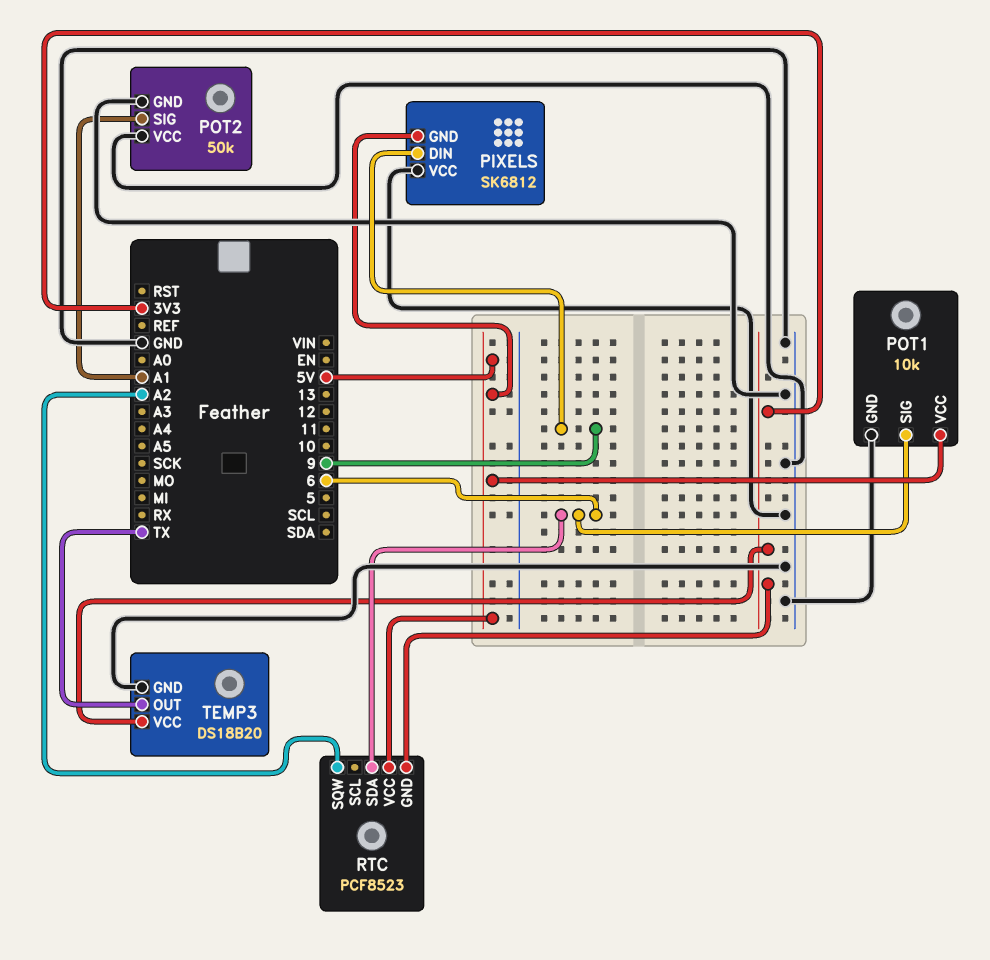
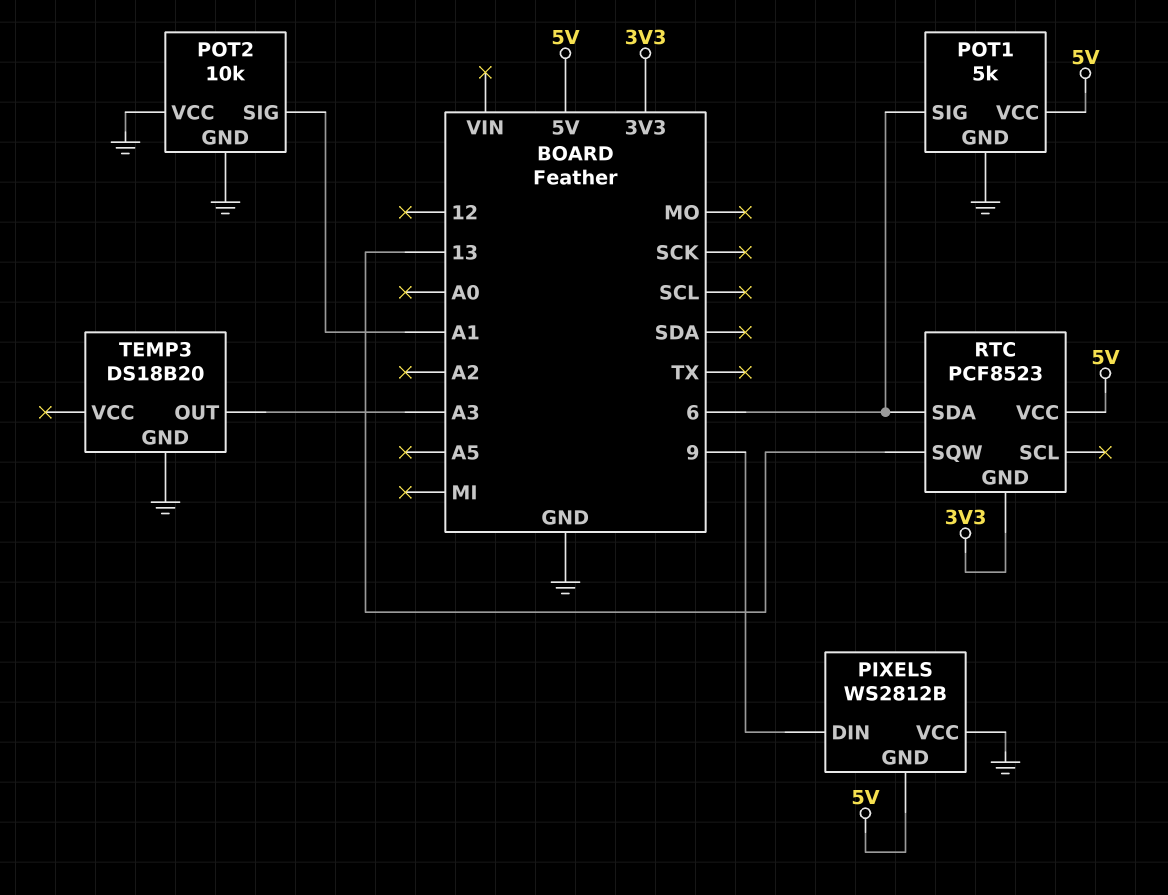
PIXELS: SK6812 -> WS2812B
POT1: 10k -> 5k
POT2: 50k -> 10k
RTC pin SQW: A2 -> 13
TEMP3 pin OUT: TX -> A3
TEMP3 pin VCC: 3V3 -> none

